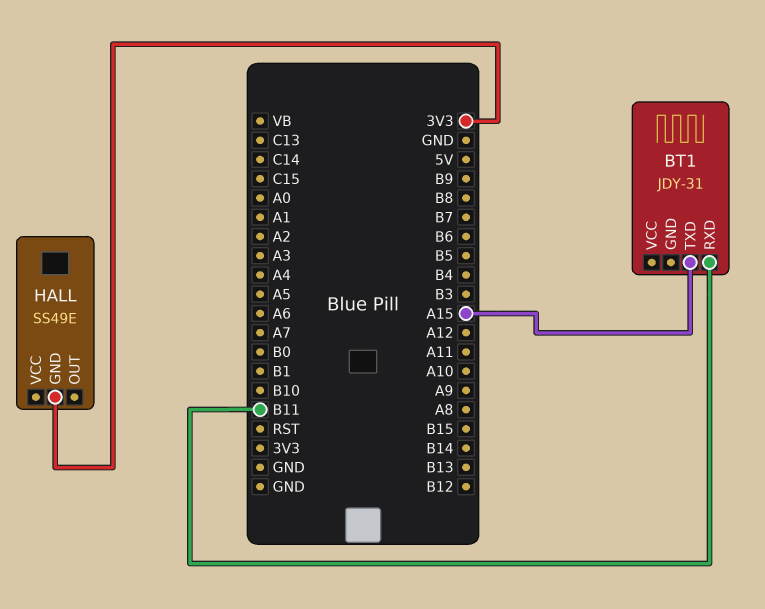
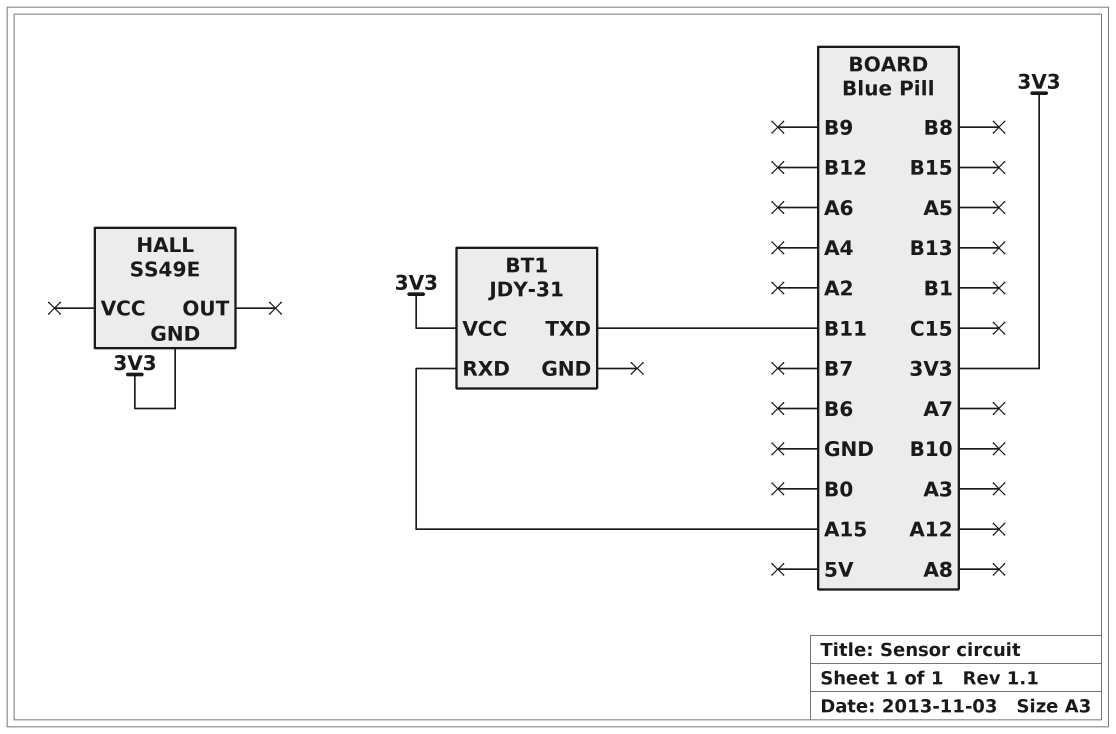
BT1 pin RXD: B11 -> A15
BT1 pin TXD: A15 -> B11
BT1 pin VCC: none -> 3V3

